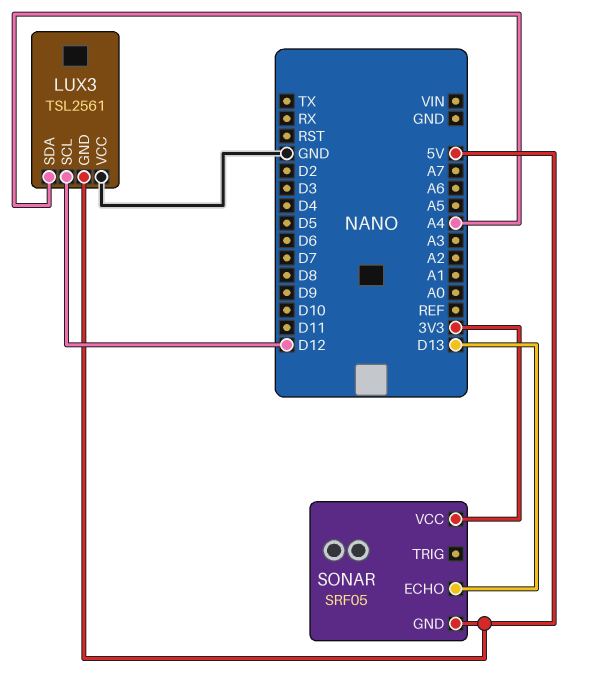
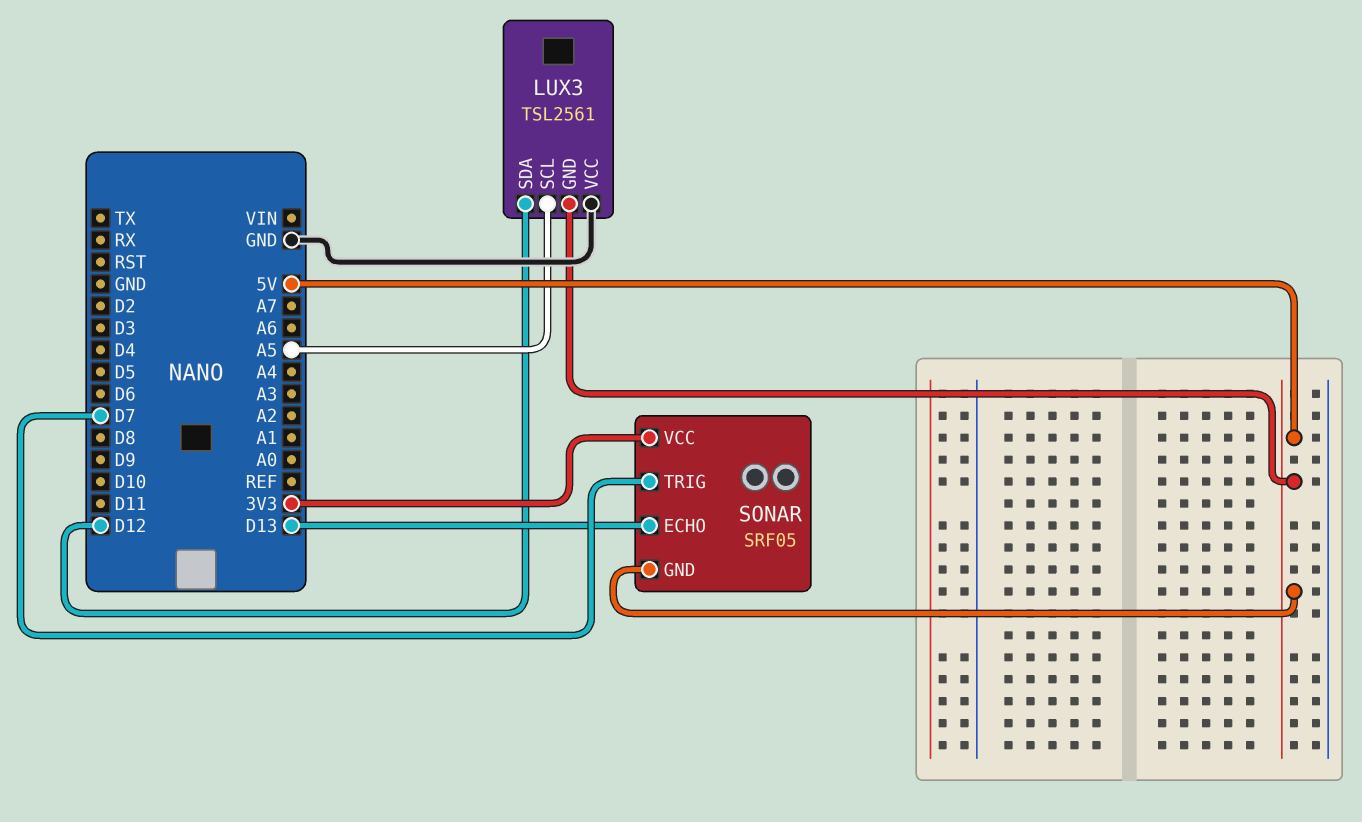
LUX3 pin SCL: D12 -> A5
LUX3 pin SDA: A4 -> D12
SONAR pin TRIG: none -> D7

